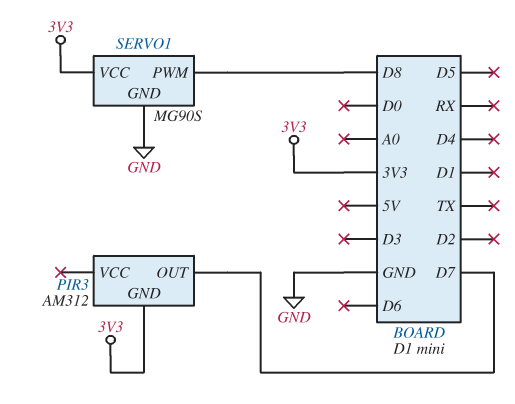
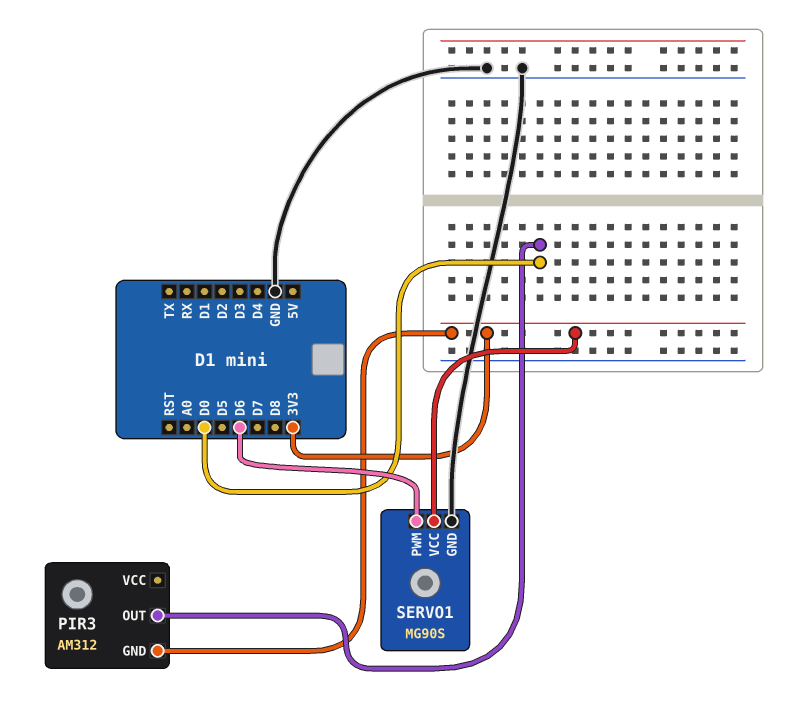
PIR3 pin OUT: D7 -> D0
SERVO1 pin PWM: D8 -> D6

